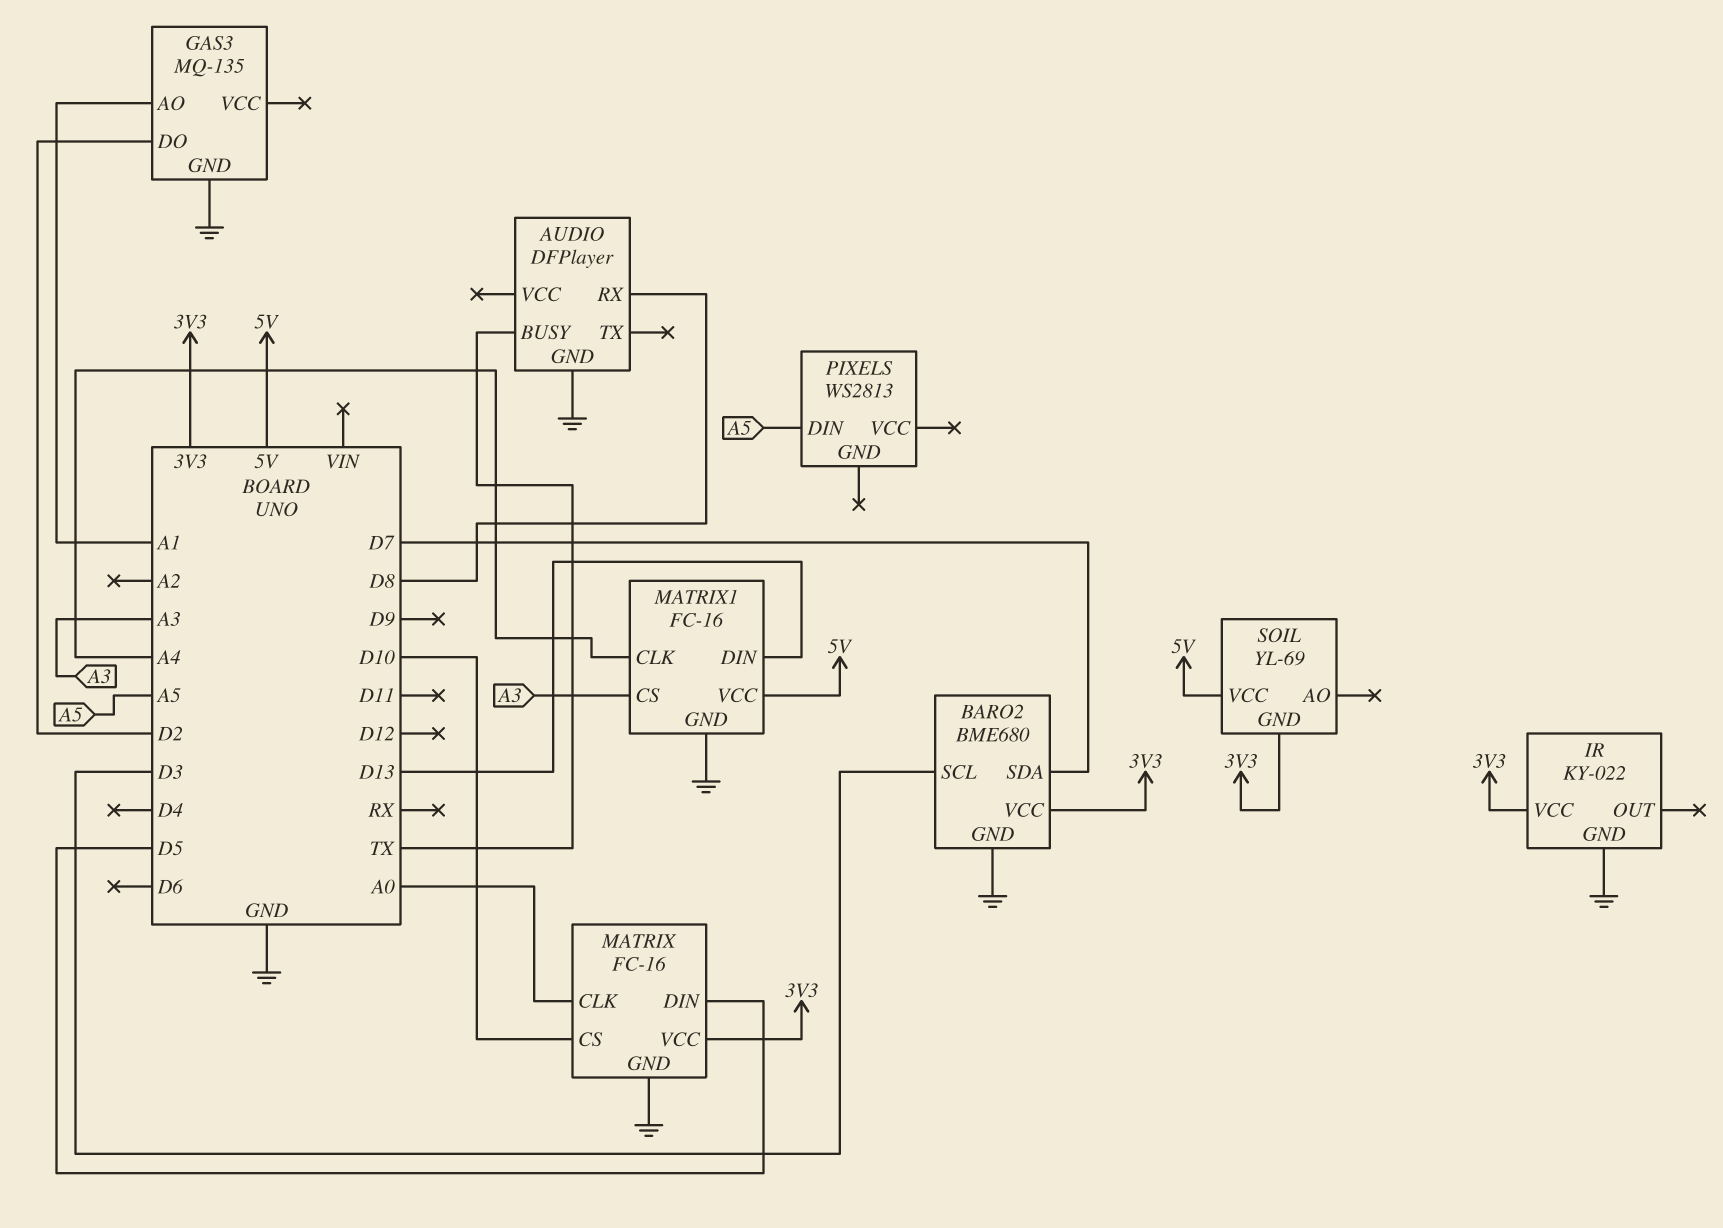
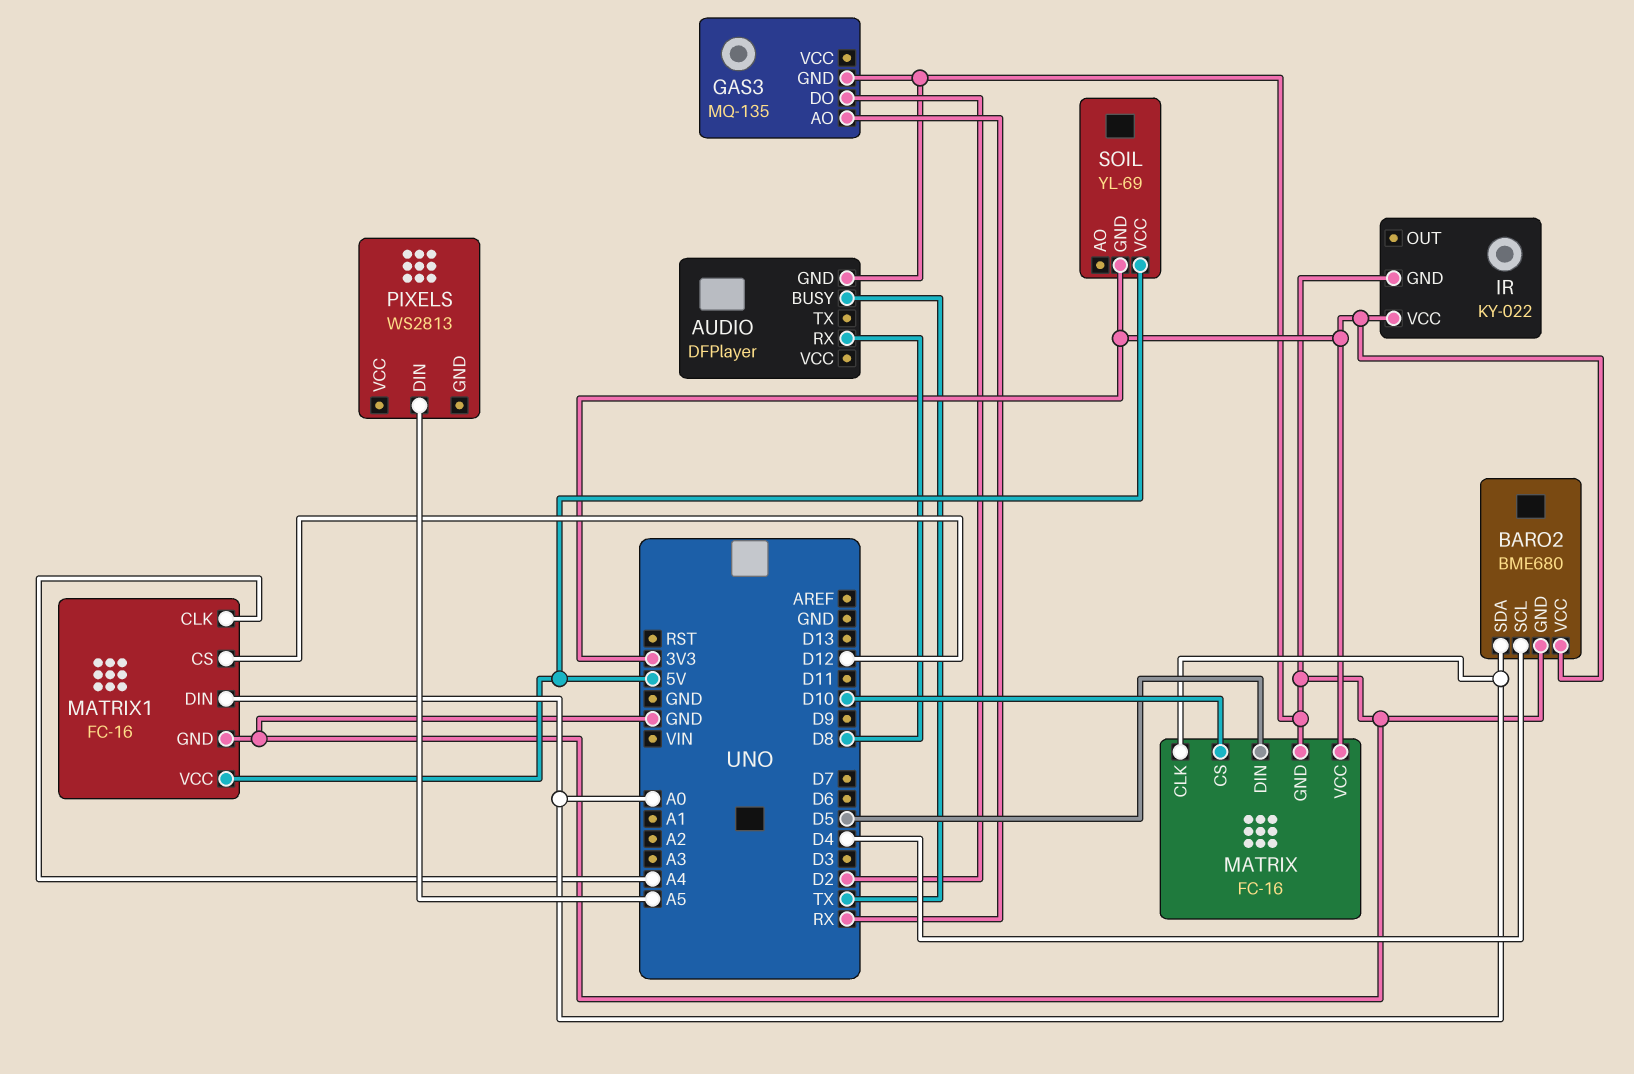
BARO2 pin SCL: D3 -> D4
BARO2 pin SDA: D7 -> A0
GAS3 pin AO: A1 -> RX
MATRIX1 pin CS: A3 -> D12
MATRIX1 pin DIN: D13 -> A0

